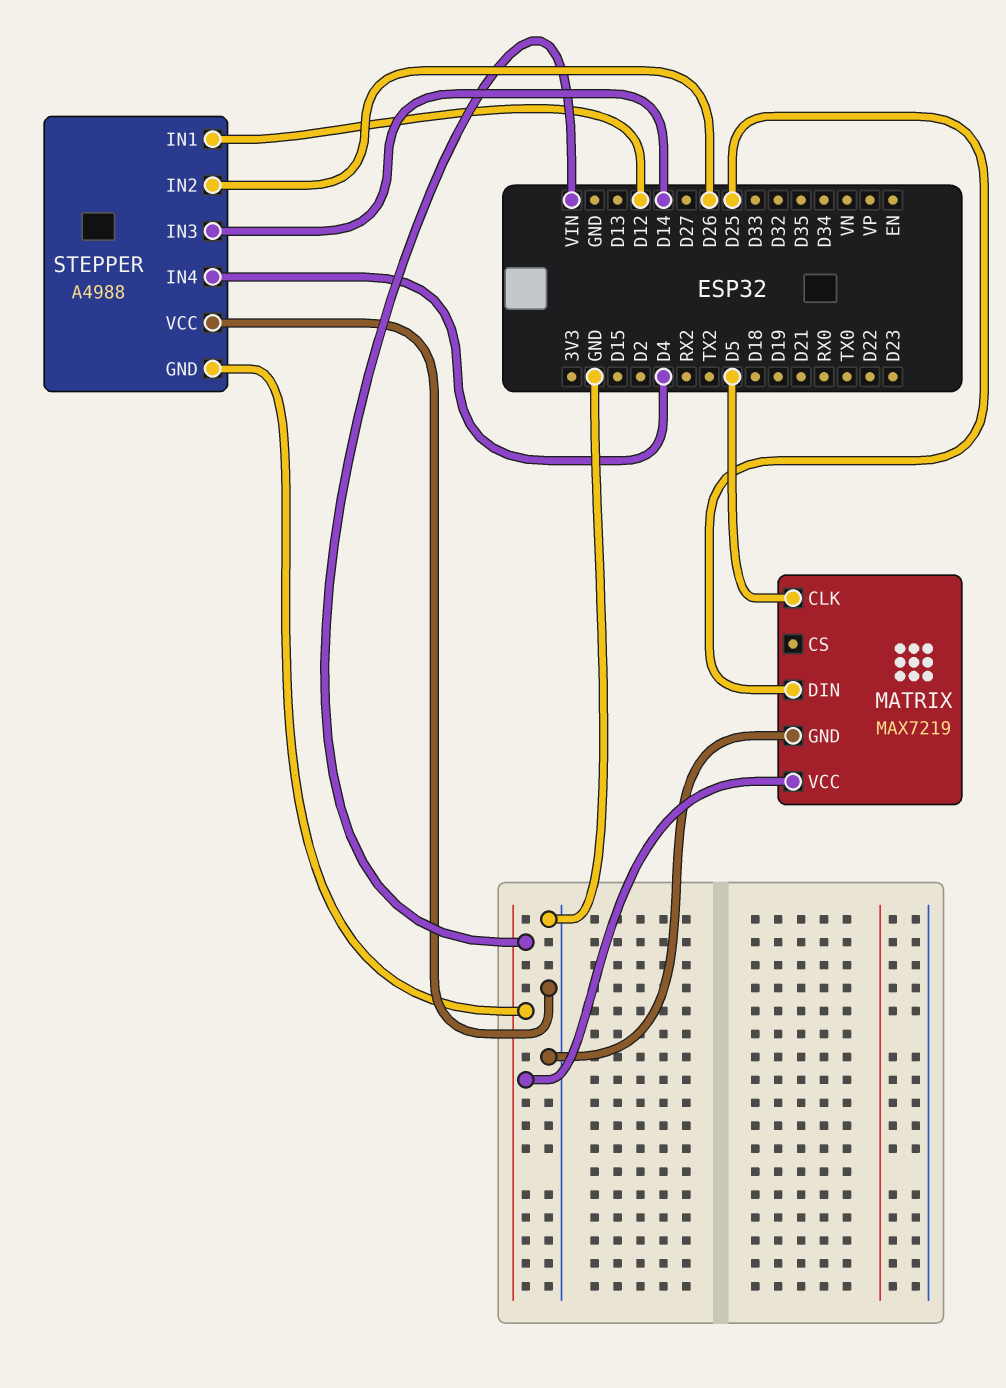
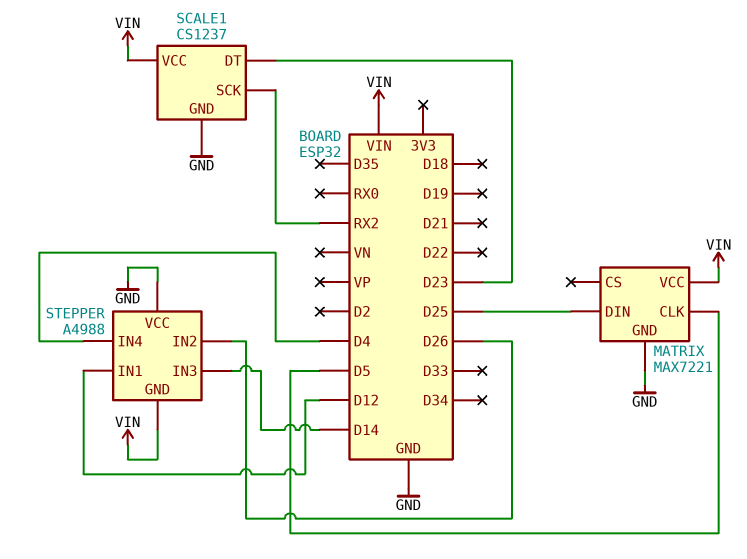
MATRIX: MAX7219 -> MAX7221
SCALE1: none -> CS1237
SCALE1 pin DT: none -> D23
SCALE1 pin GND: none -> GND
SCALE1 pin SCK: none -> RX2
SCALE1 pin VCC: none -> VIN

